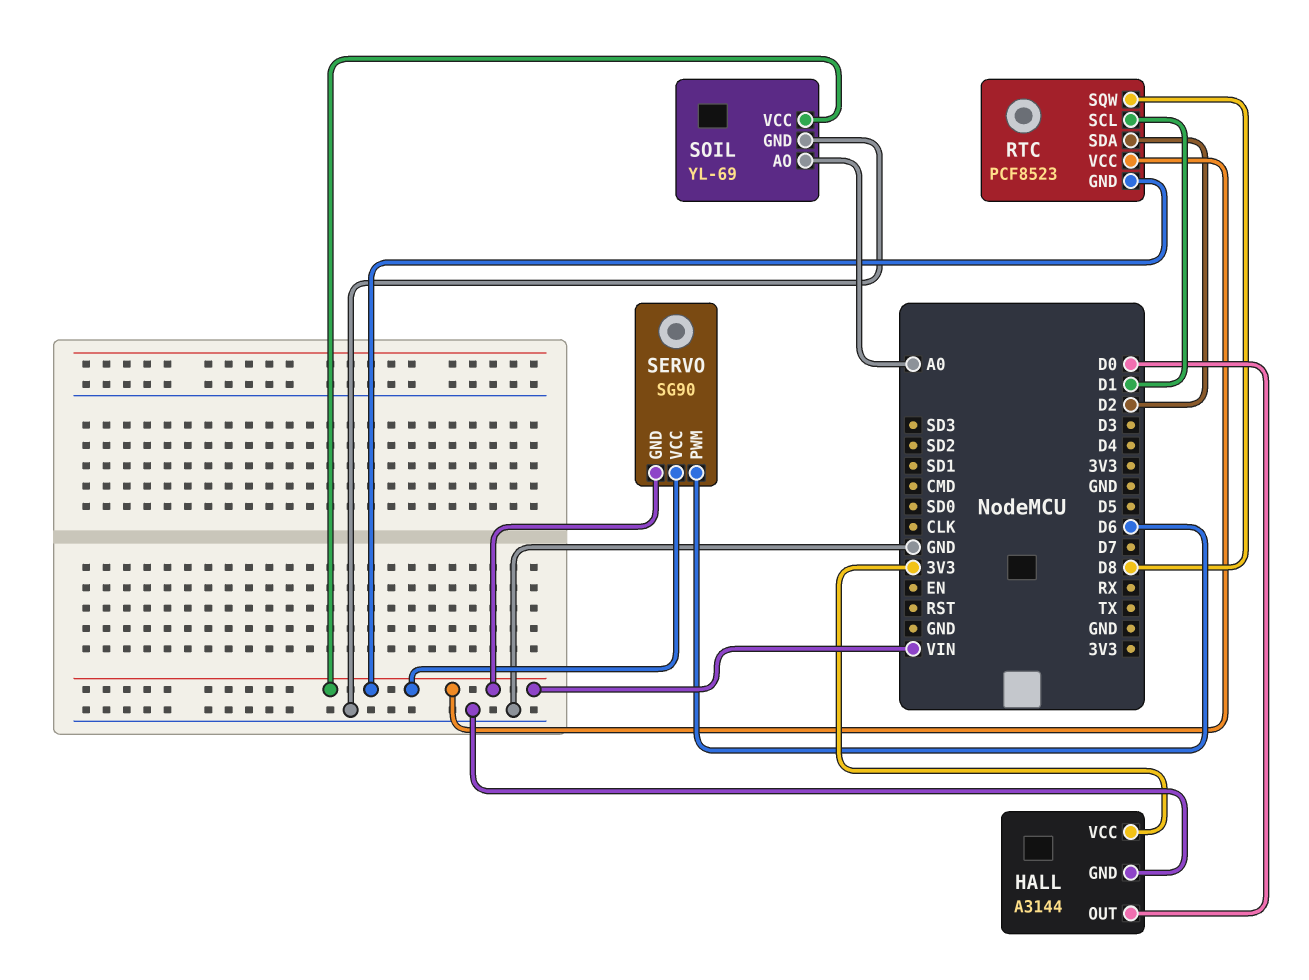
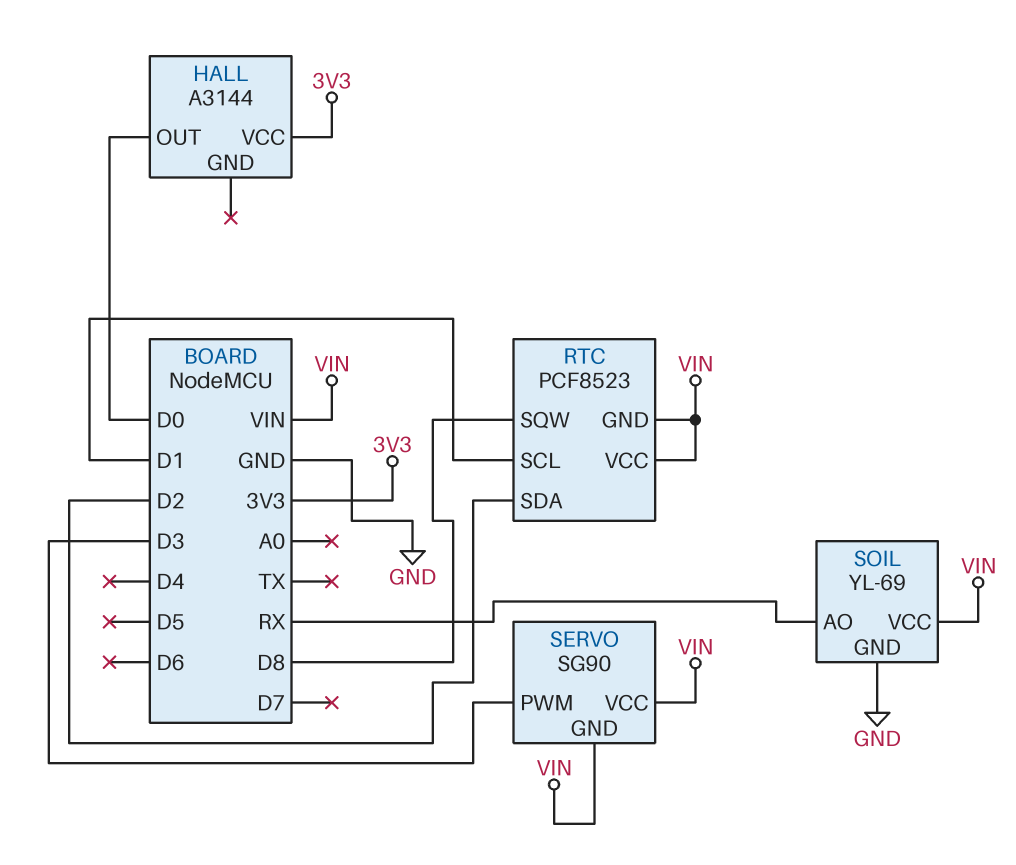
HALL pin GND: GND -> none
SERVO pin PWM: D6 -> D3
SOIL pin AO: A0 -> RX

